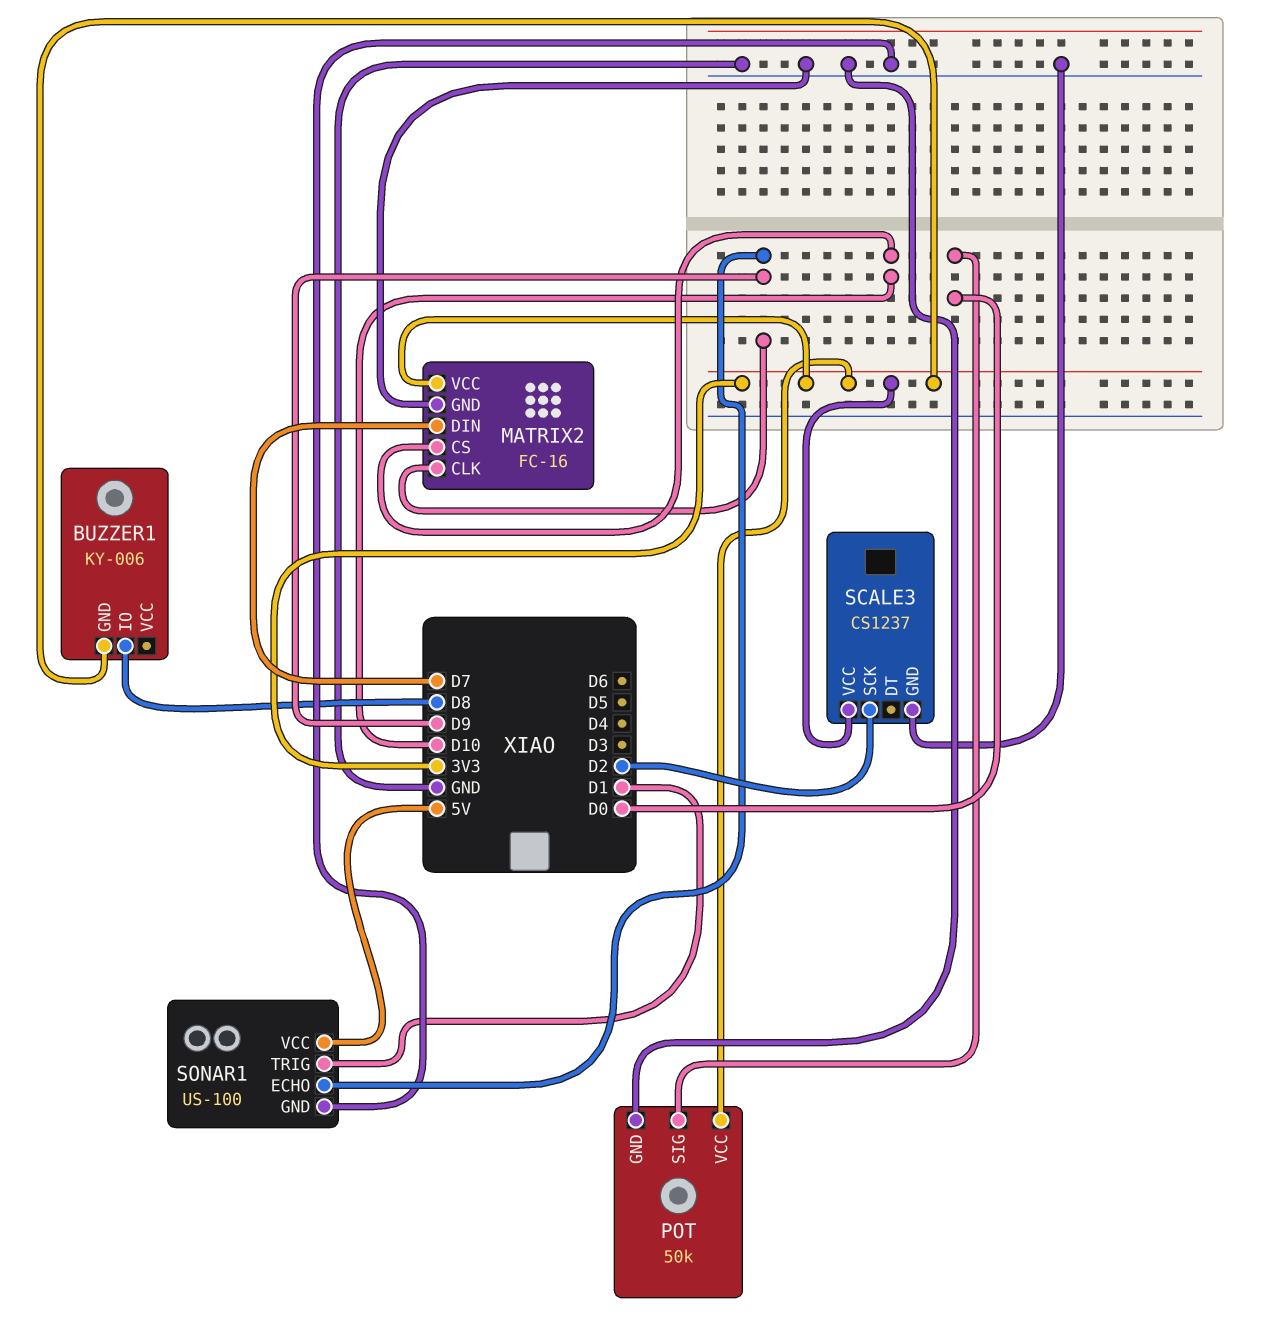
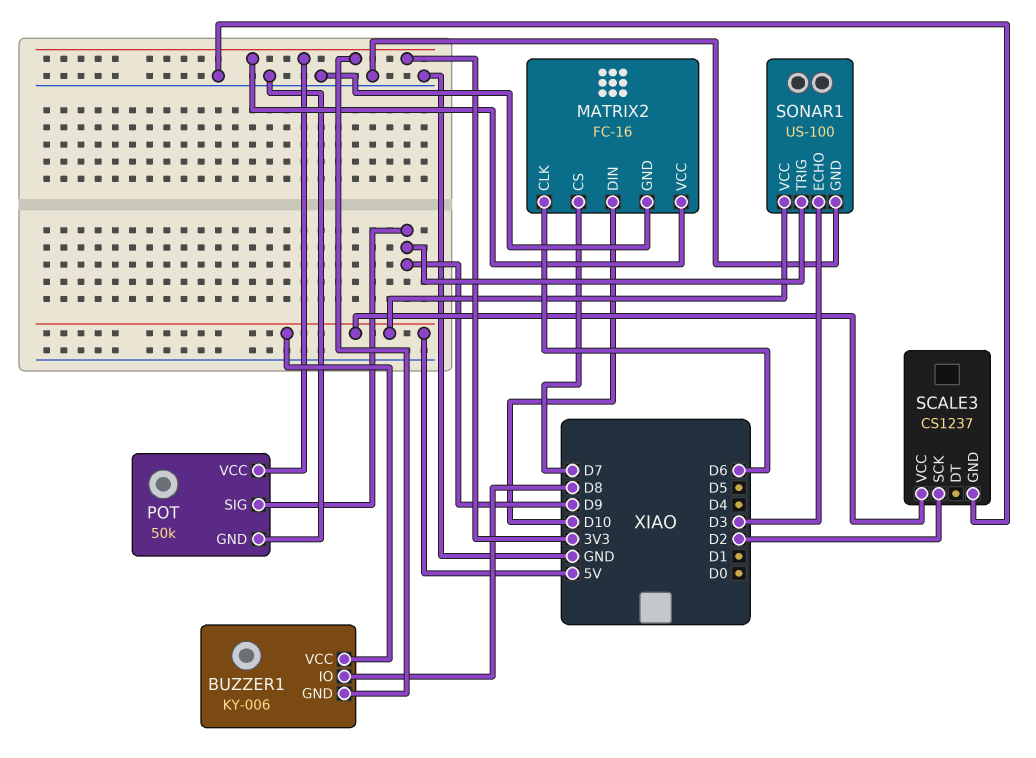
BUZZER1 pin VCC: none -> 5V
MATRIX2 pin CLK: D9 -> D6
MATRIX2 pin CS: D10 -> D7
MATRIX2 pin DIN: D7 -> D10
POT pin SIG: D0 -> D9
SCALE3 pin VCC: 3V3 -> 5V
SONAR1 pin ECHO: D9 -> D3
SONAR1 pin TRIG: D1 -> D9

